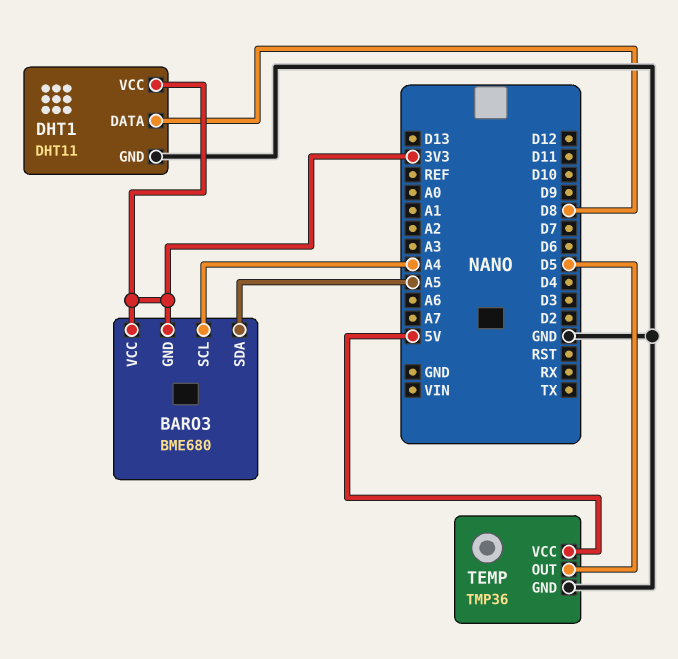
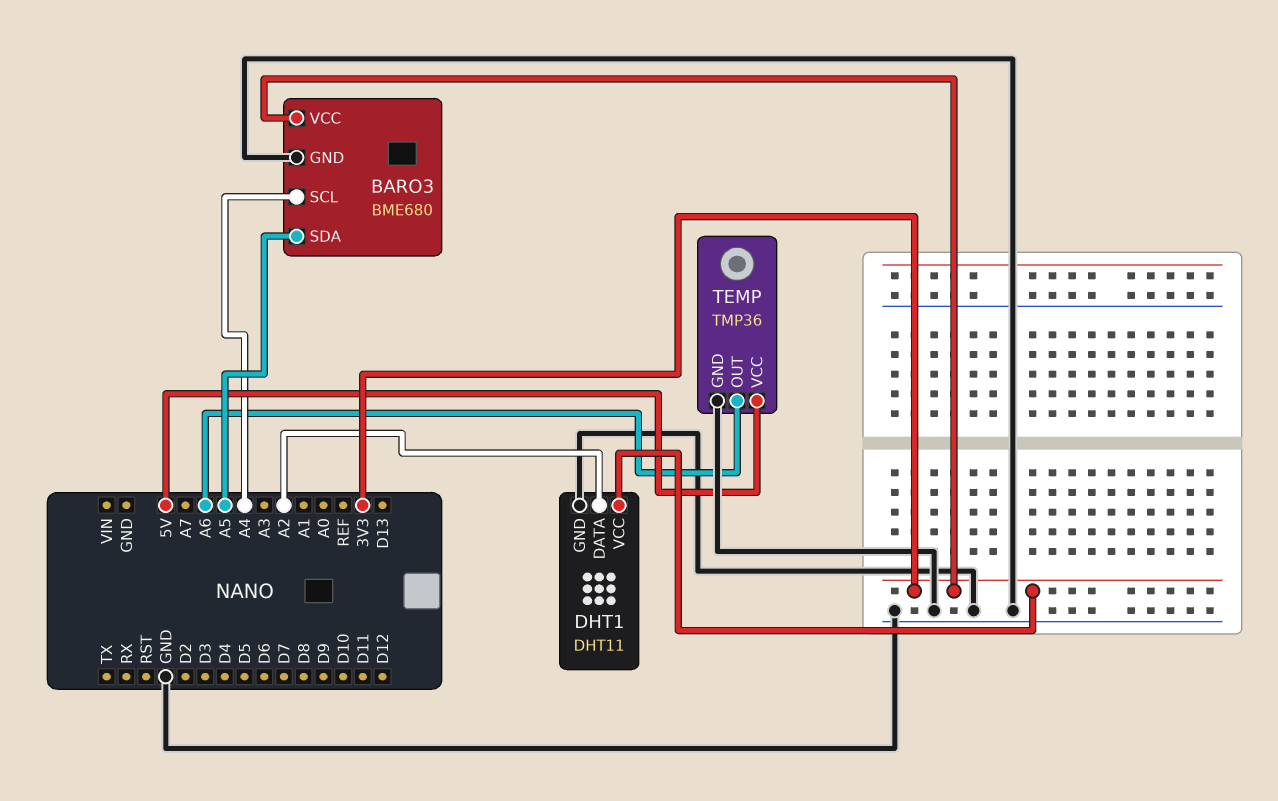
BARO3 pin GND: 3V3 -> GND
DHT1 pin DATA: D8 -> A2
TEMP pin OUT: D5 -> A6

